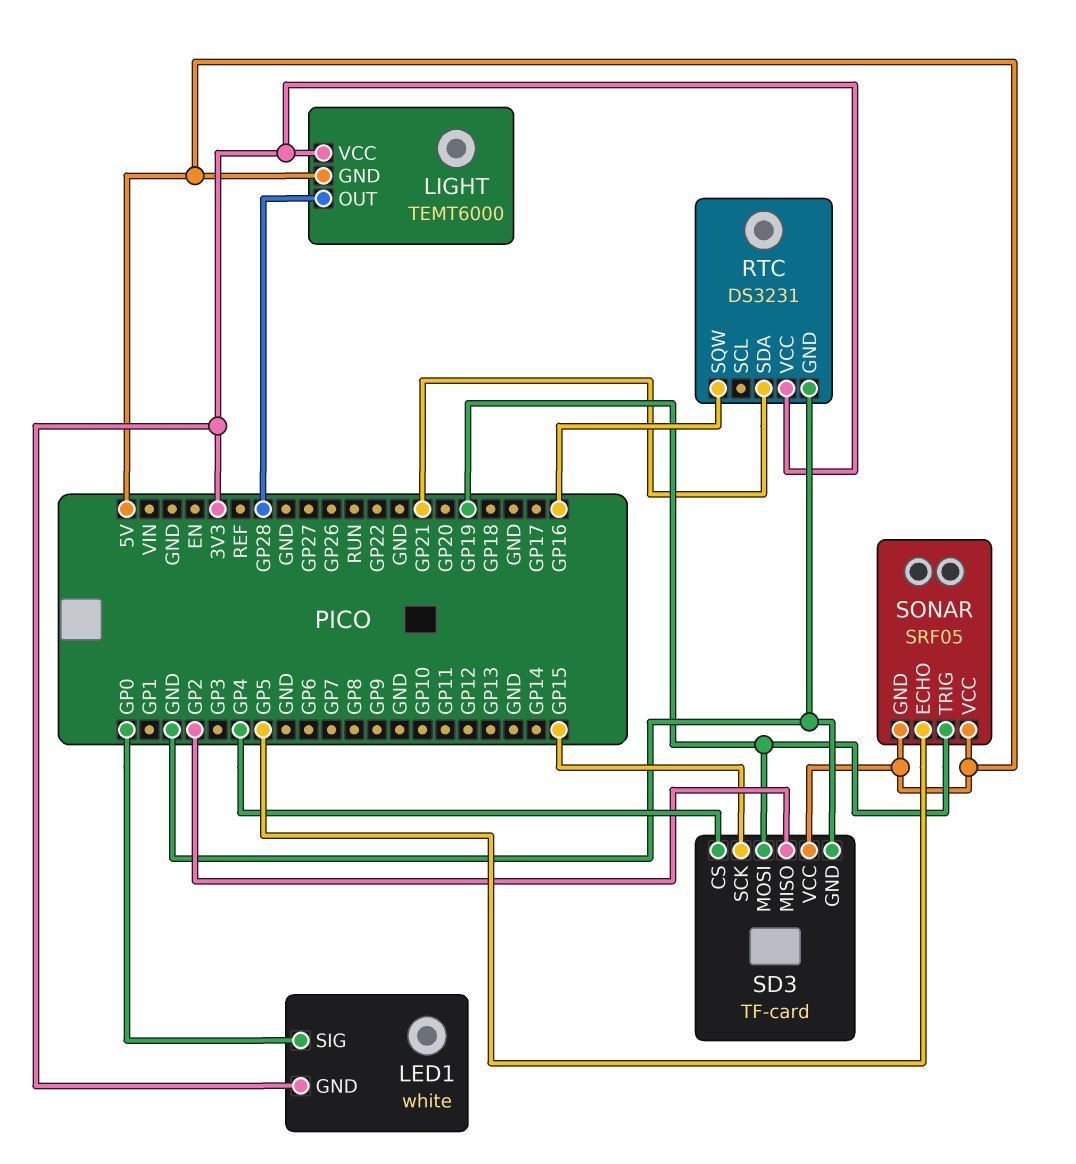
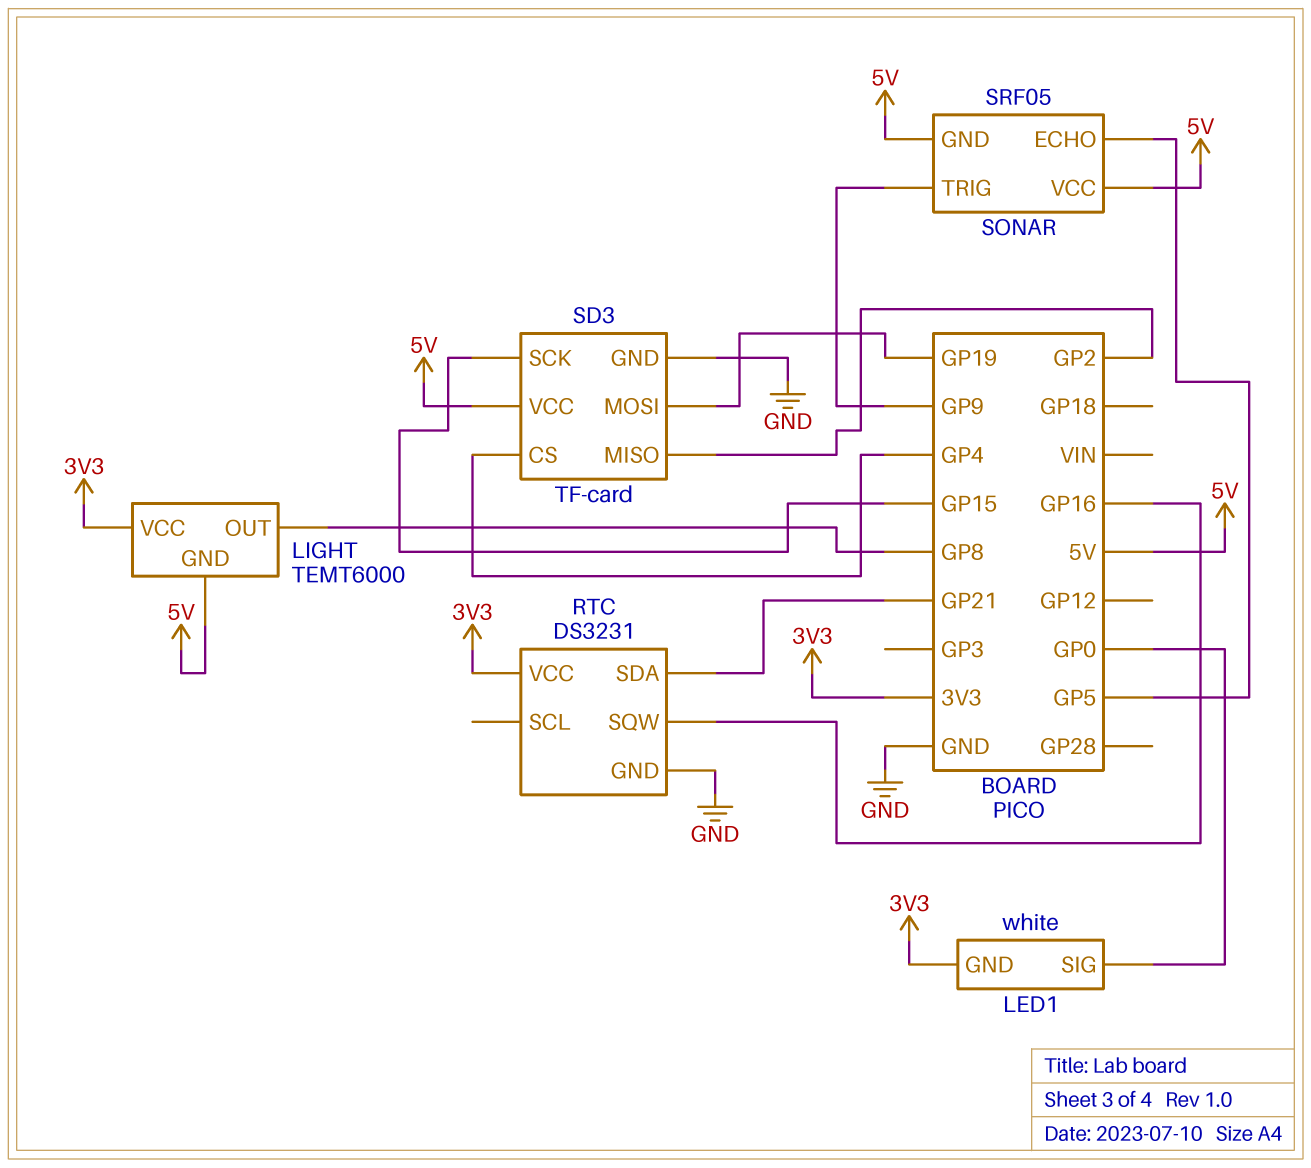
LIGHT pin OUT: GP28 -> GP8
SONAR pin TRIG: GP19 -> GP9

